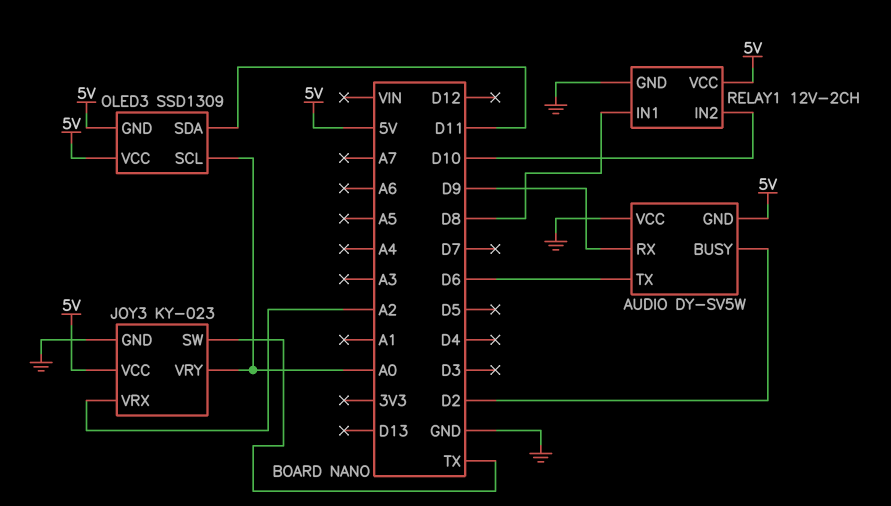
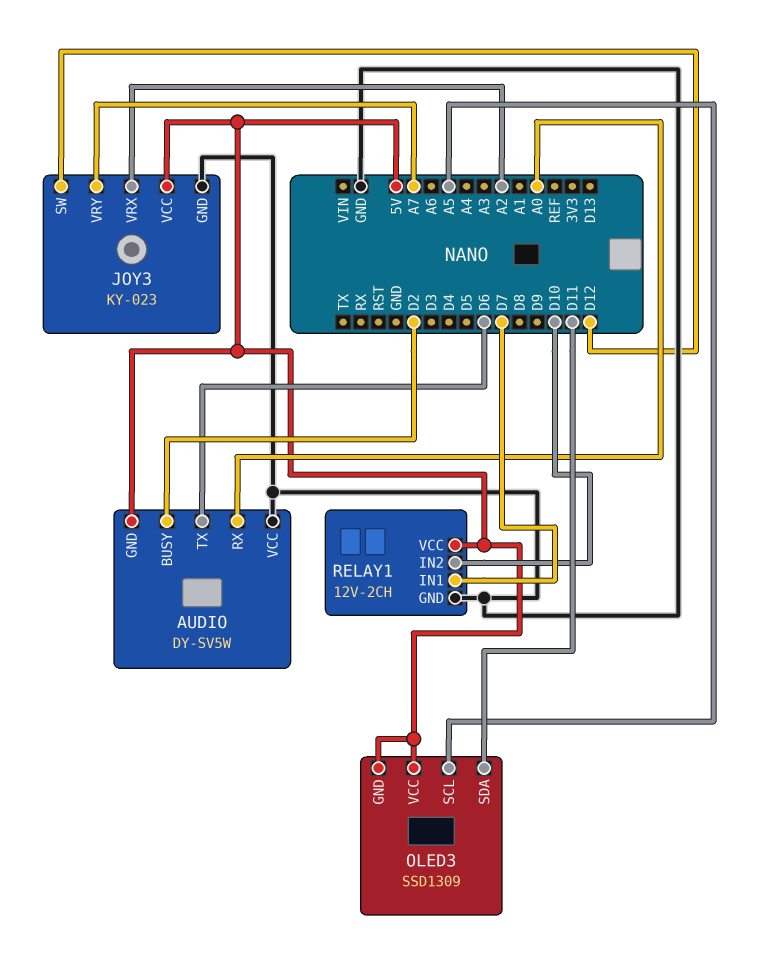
AUDIO pin RX: D9 -> A0
JOY3 pin SW: TX -> D12
JOY3 pin VRY: A0 -> A7
OLED3 pin SCL: A0 -> A5
RELAY1 pin IN1: D8 -> D7

